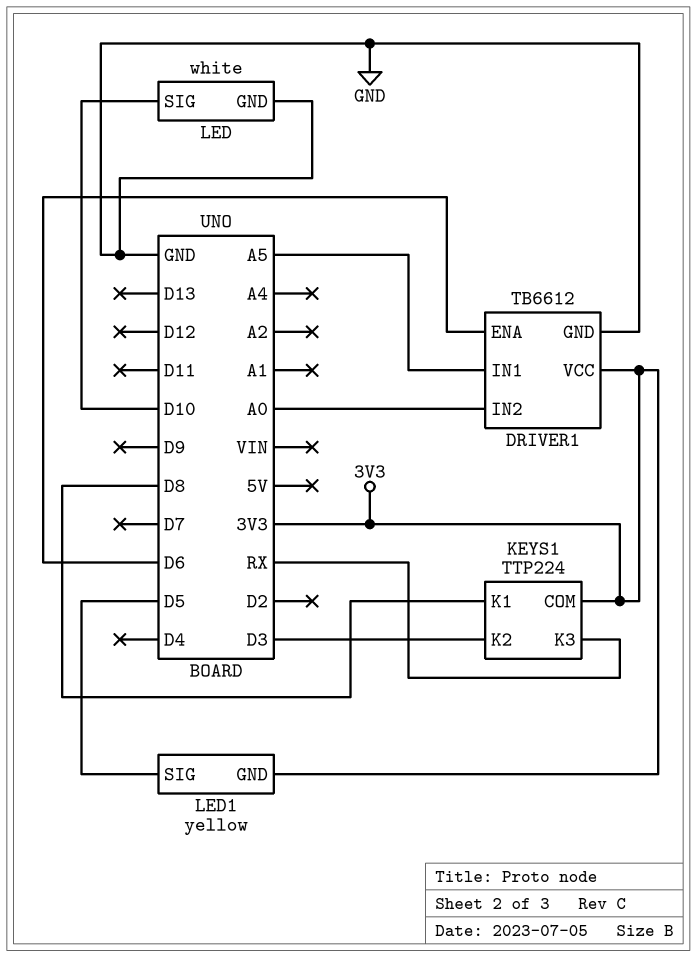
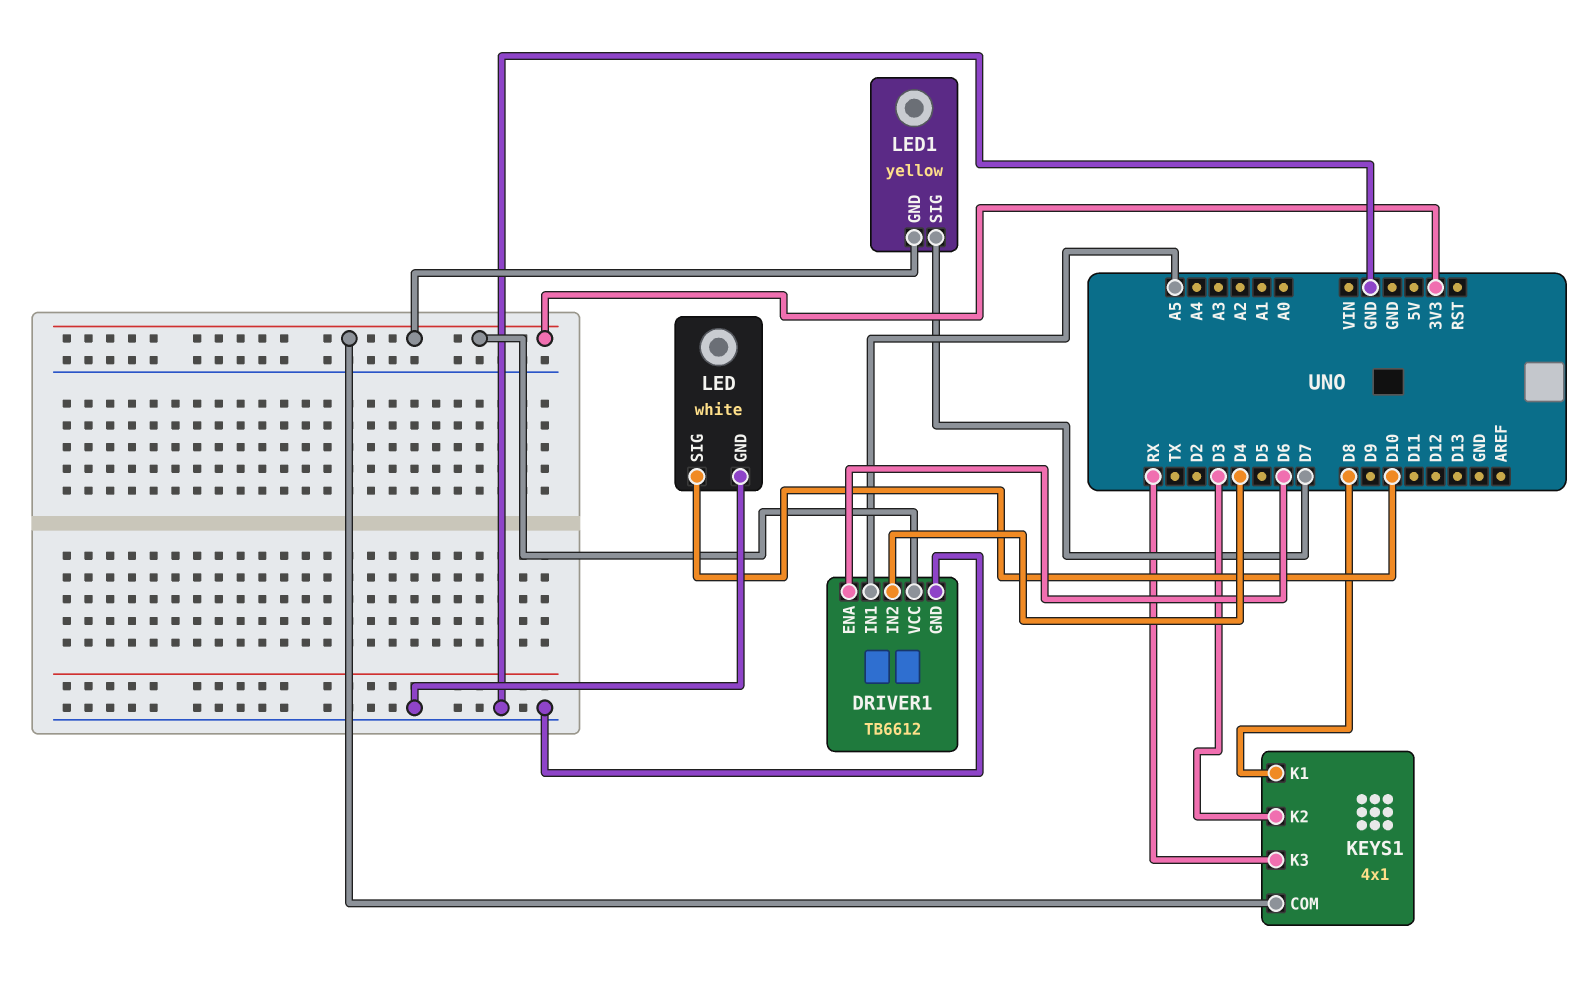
DRIVER1 pin IN2: A0 -> D4
KEYS1: TTP224 -> 4x1
LED1 pin SIG: D5 -> D7

